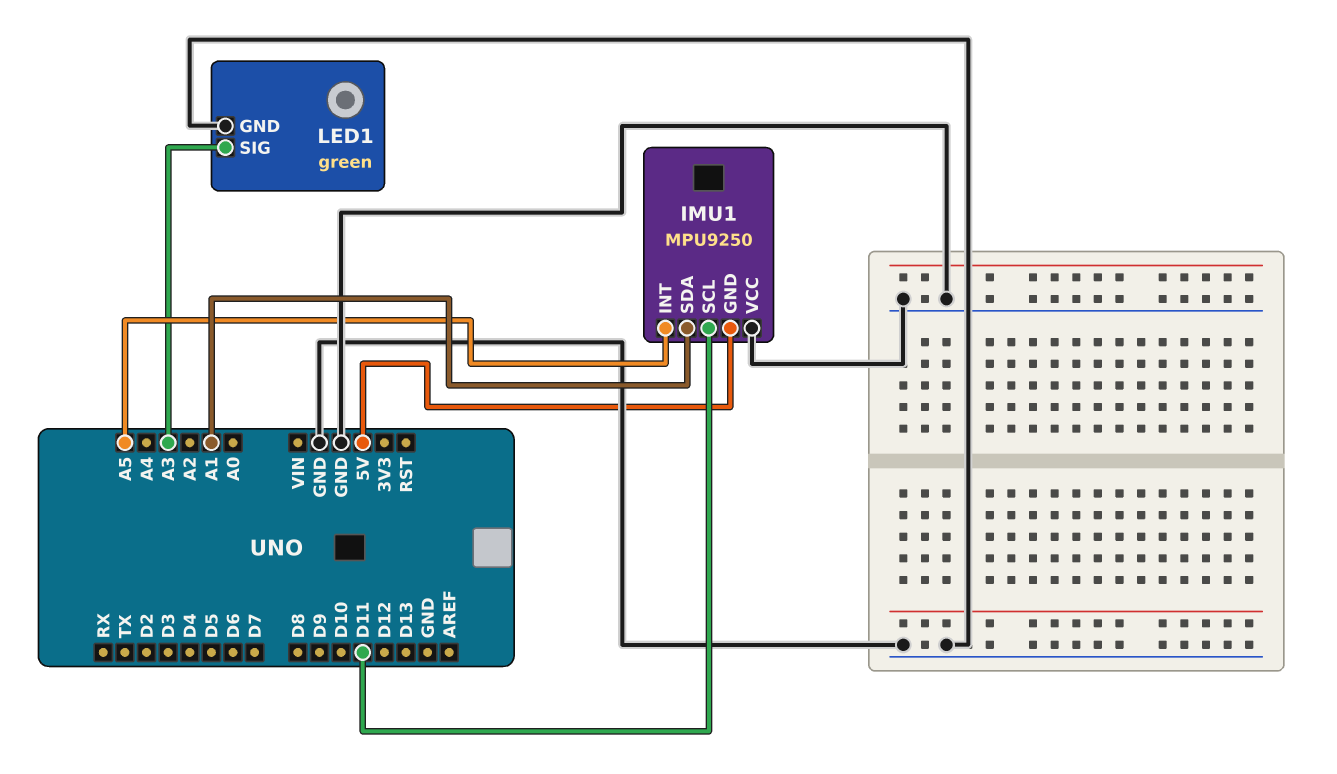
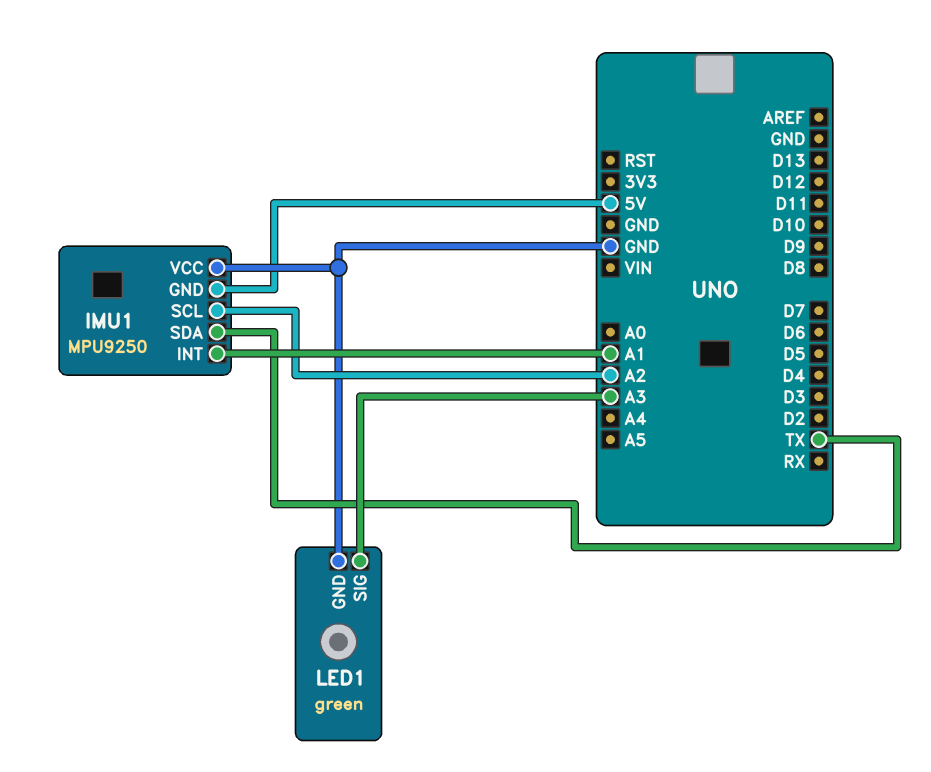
IMU1 pin INT: A5 -> A1
IMU1 pin SCL: D11 -> A2
IMU1 pin SDA: A1 -> TX

